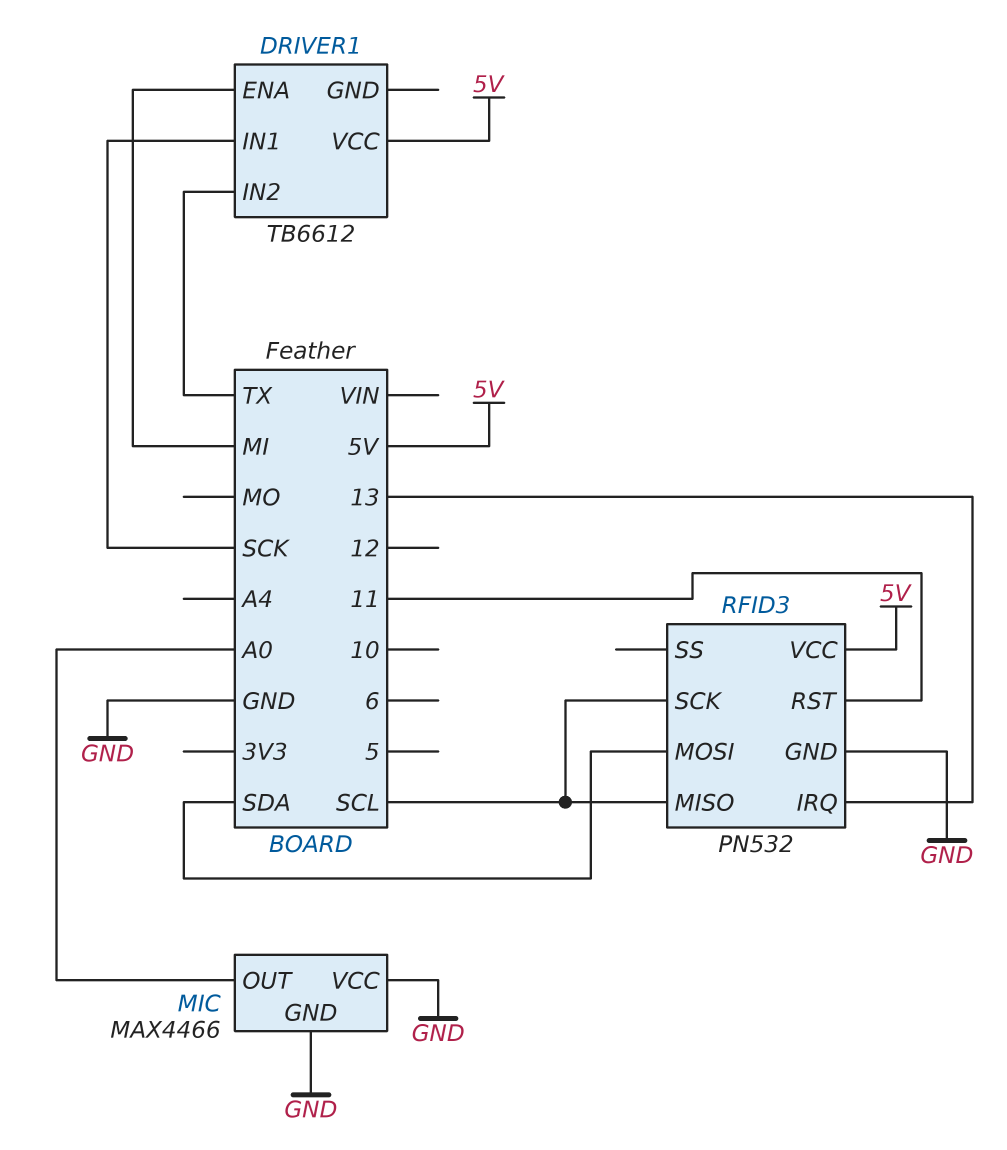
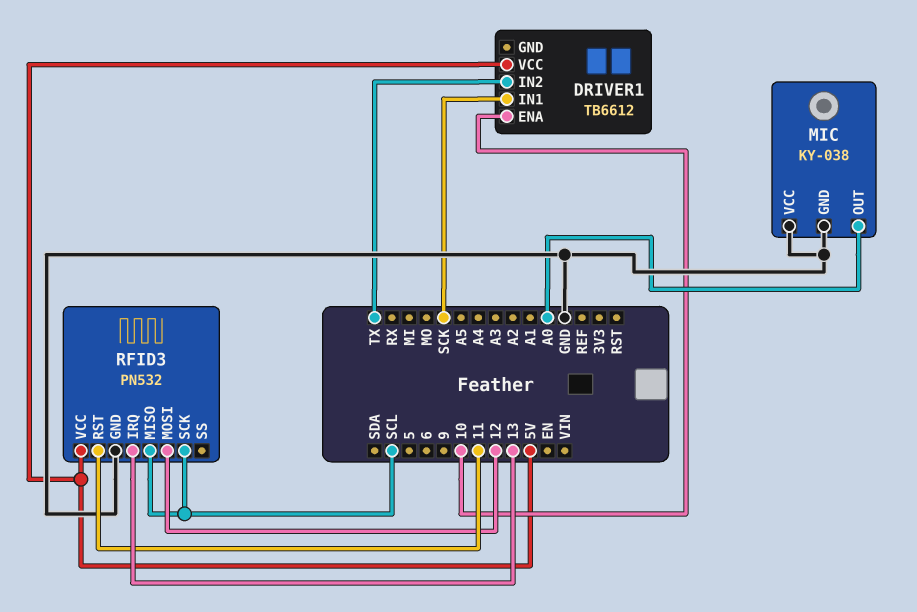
DRIVER1 pin ENA: MI -> 10
MIC: MAX4466 -> KY-038
RFID3 pin MOSI: SDA -> 12

